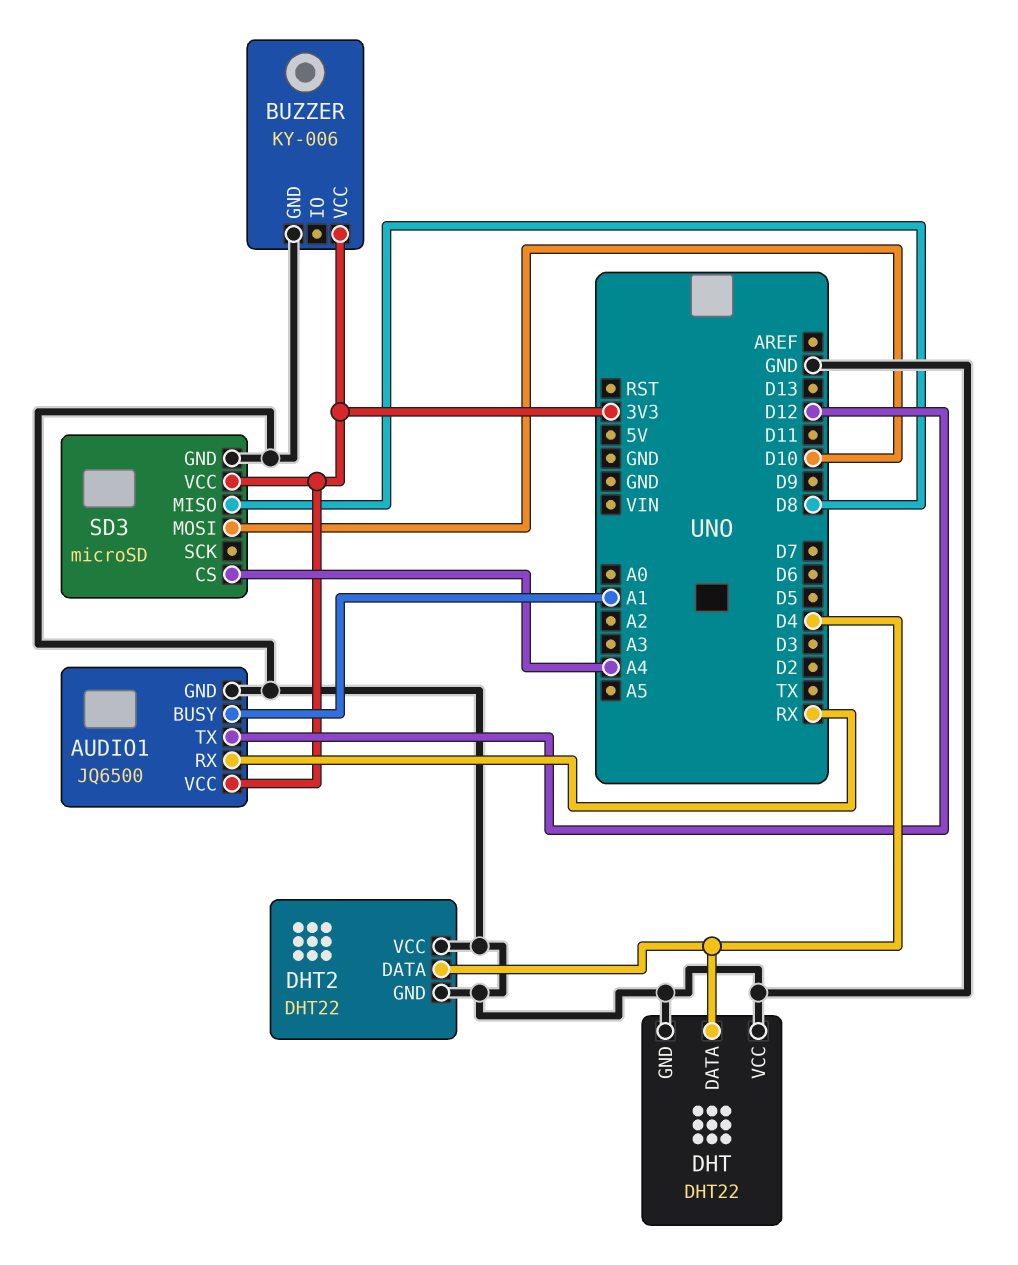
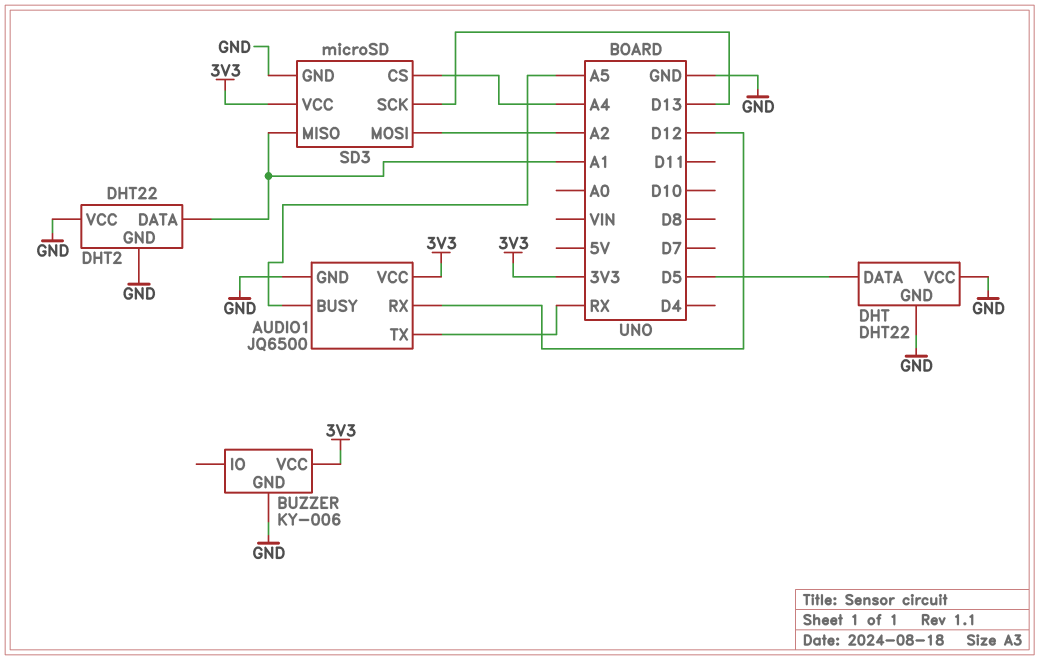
AUDIO1 pin BUSY: A1 -> A5
AUDIO1 pin RX: RX -> D12
AUDIO1 pin TX: D12 -> RX
DHT pin DATA: D4 -> D5
DHT2 pin DATA: D4 -> A1
SD3 pin MISO: D8 -> A1
SD3 pin MOSI: D10 -> A2
SD3 pin SCK: none -> D13

